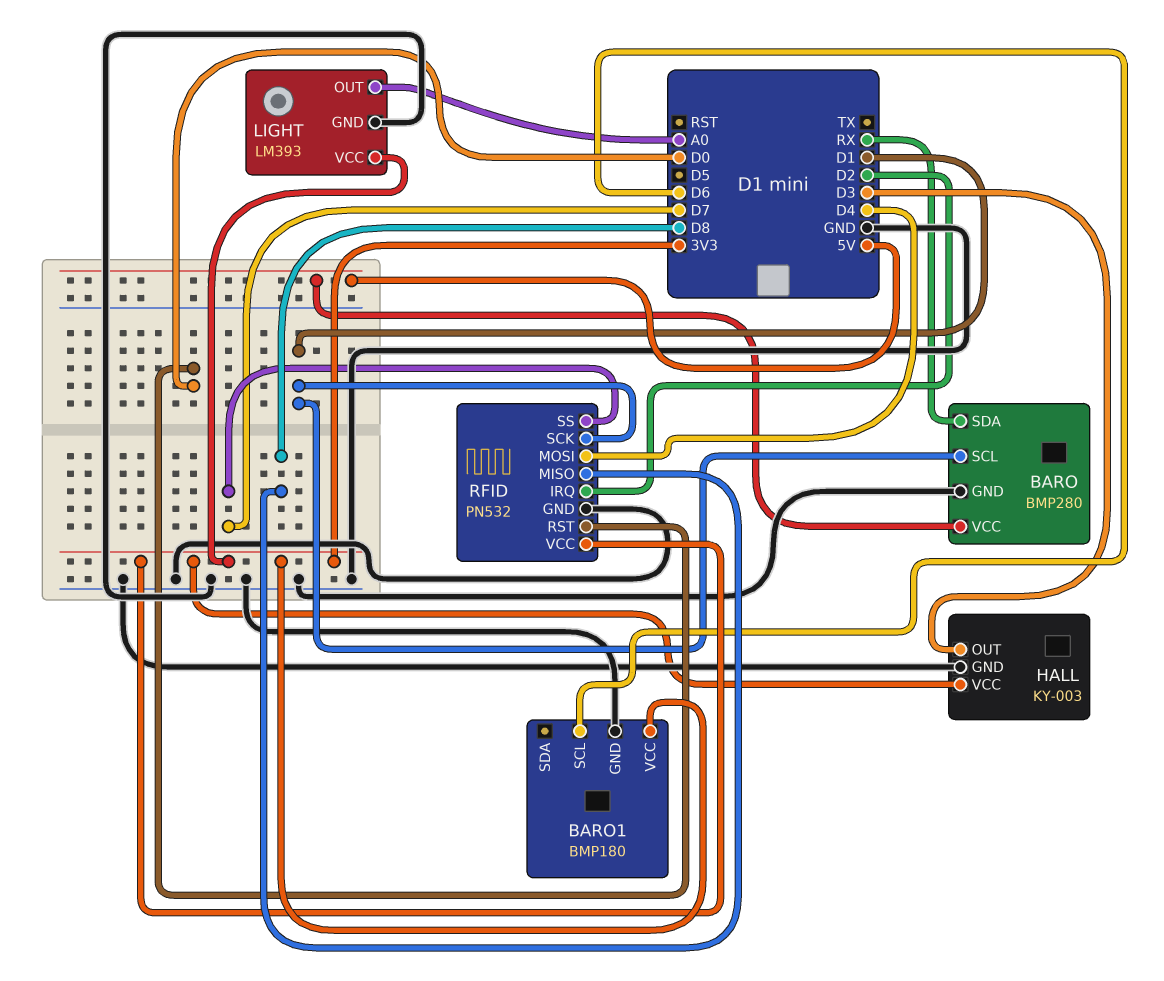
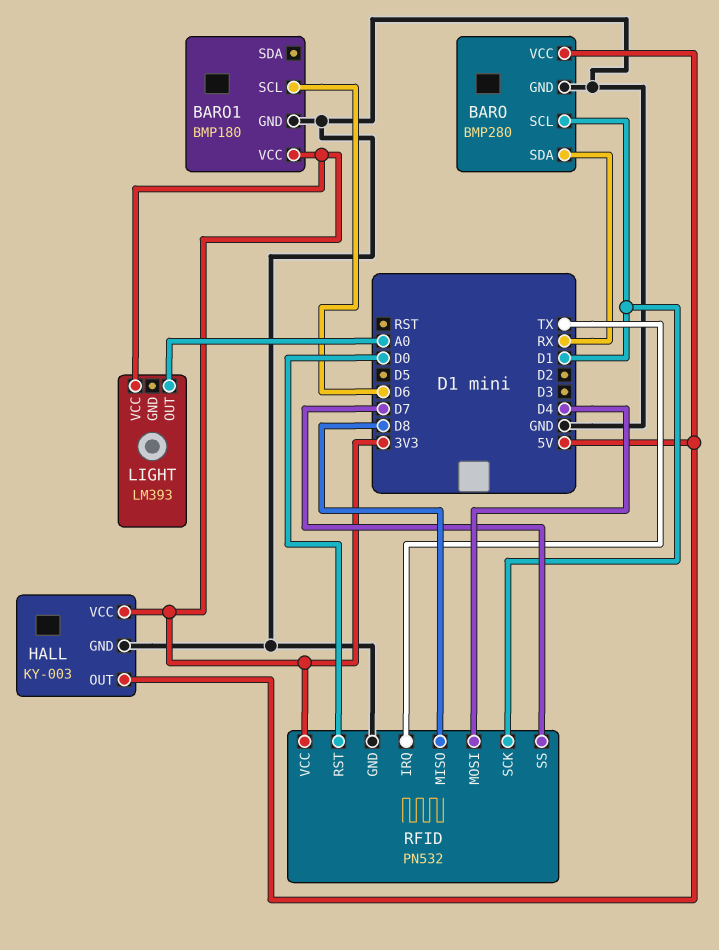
HALL pin OUT: D3 -> 5V
LIGHT pin GND: GND -> none
RFID pin IRQ: D2 -> TX

